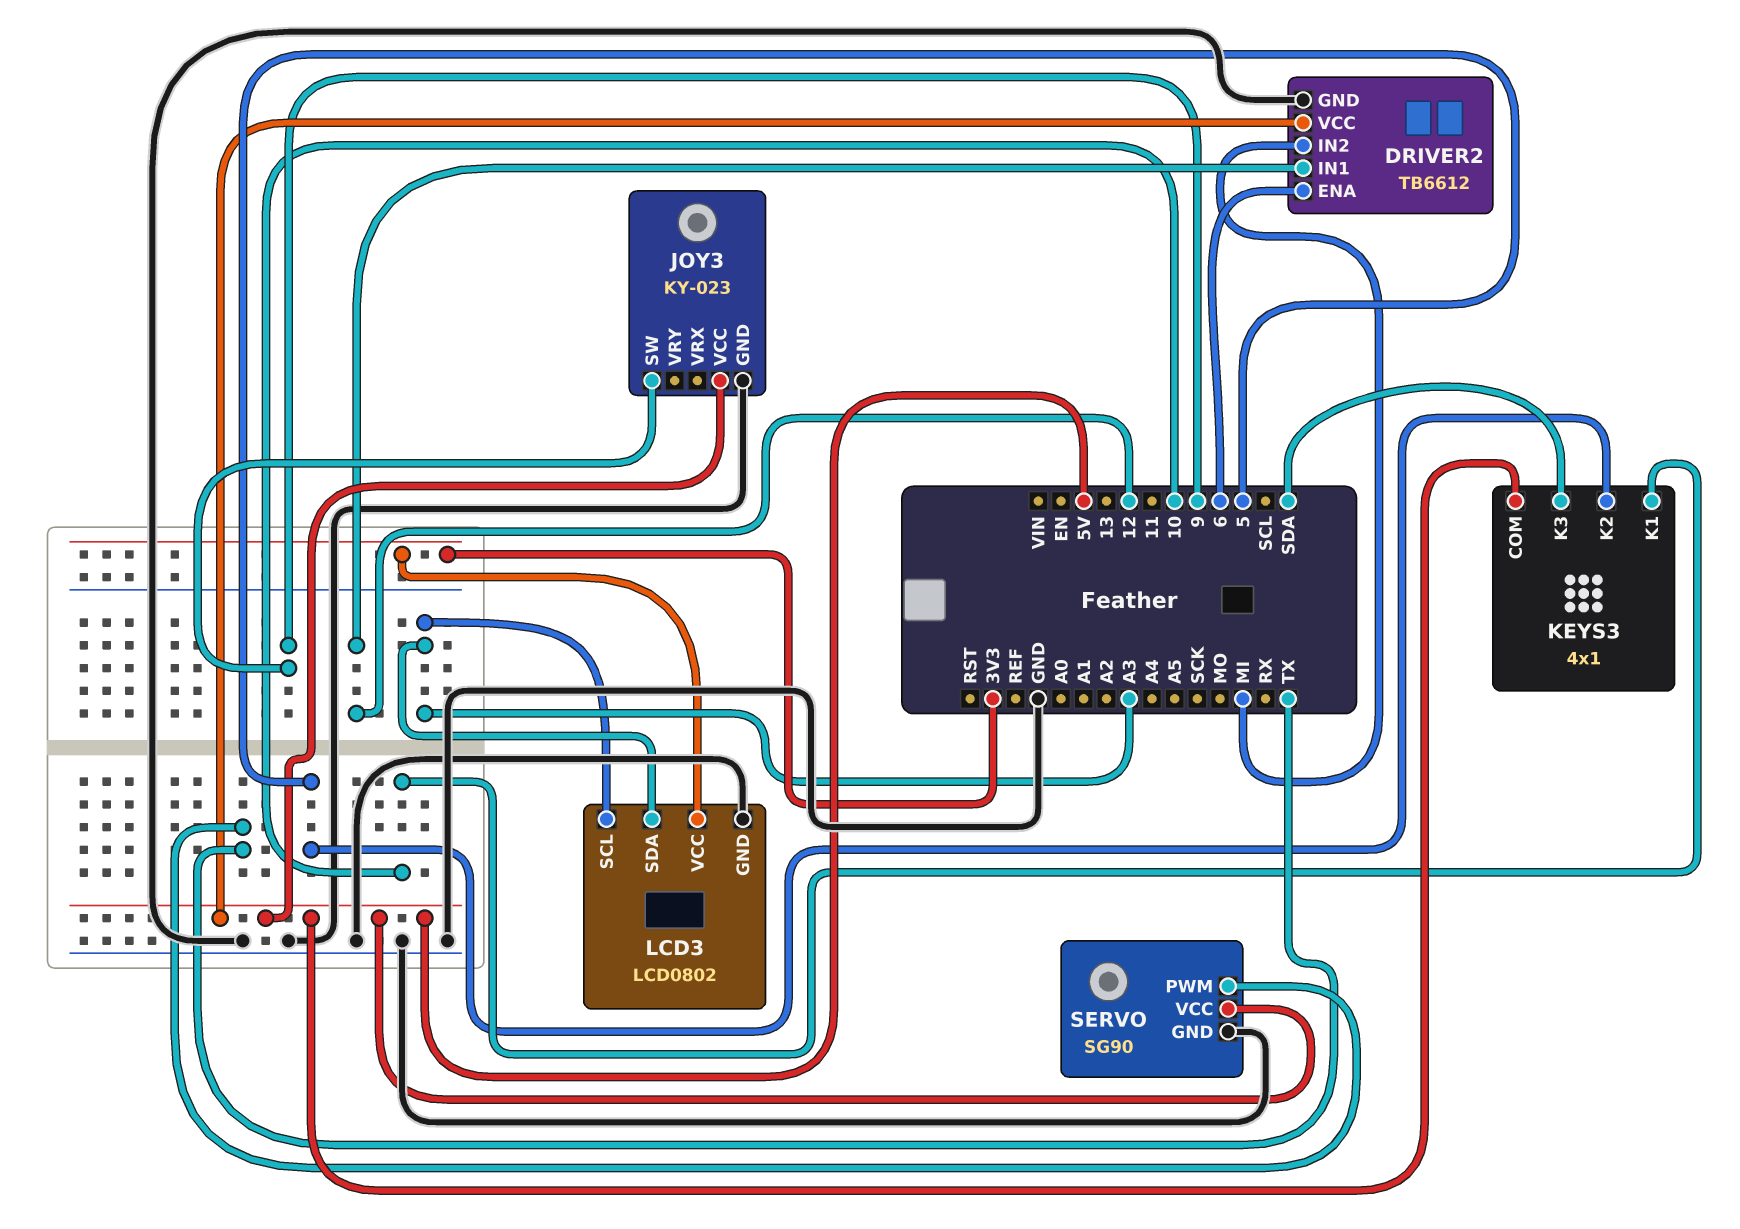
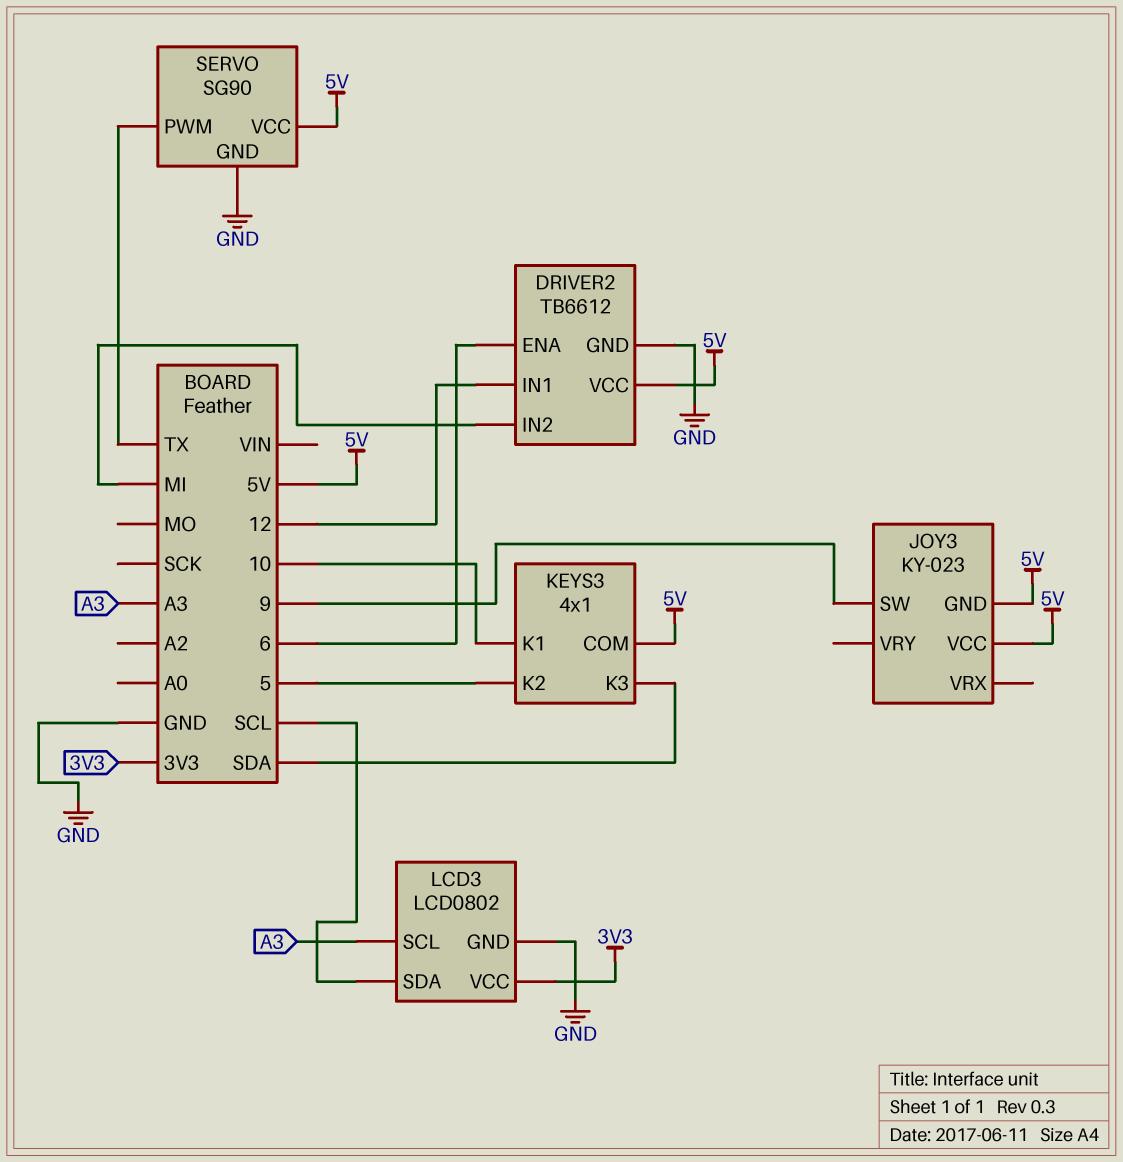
JOY3 pin GND: GND -> 5V
LCD3 pin SDA: A3 -> SCL

